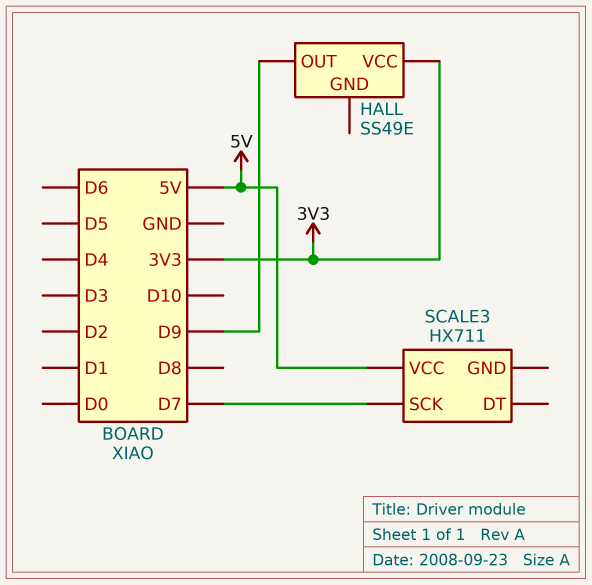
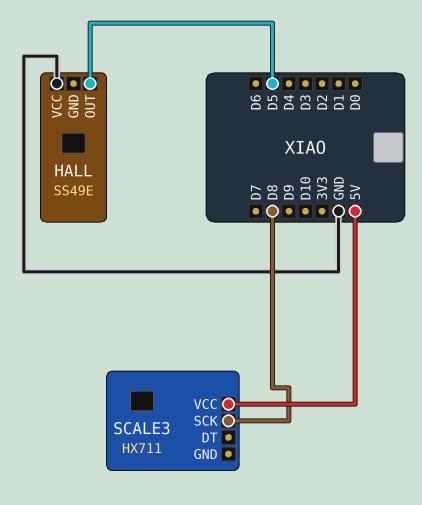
HALL pin OUT: D9 -> D5
HALL pin VCC: 3V3 -> GND
SCALE3 pin SCK: D7 -> D8

